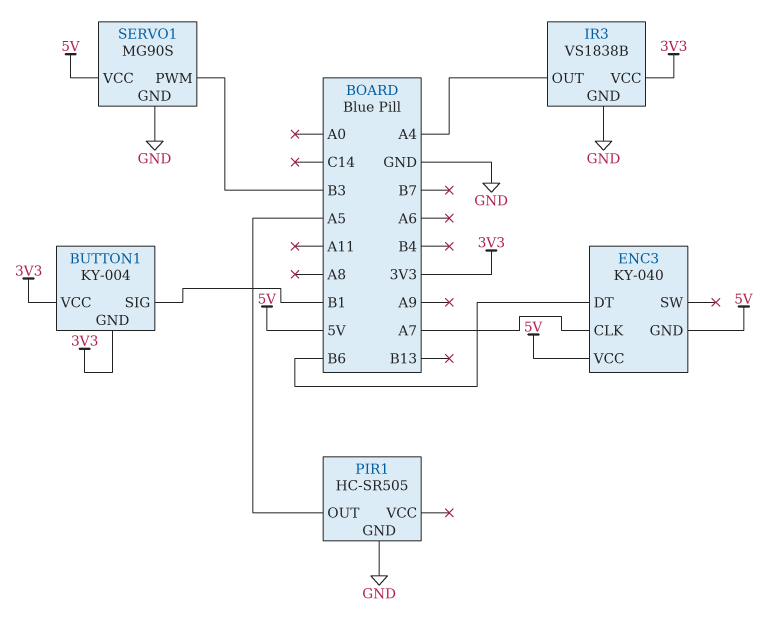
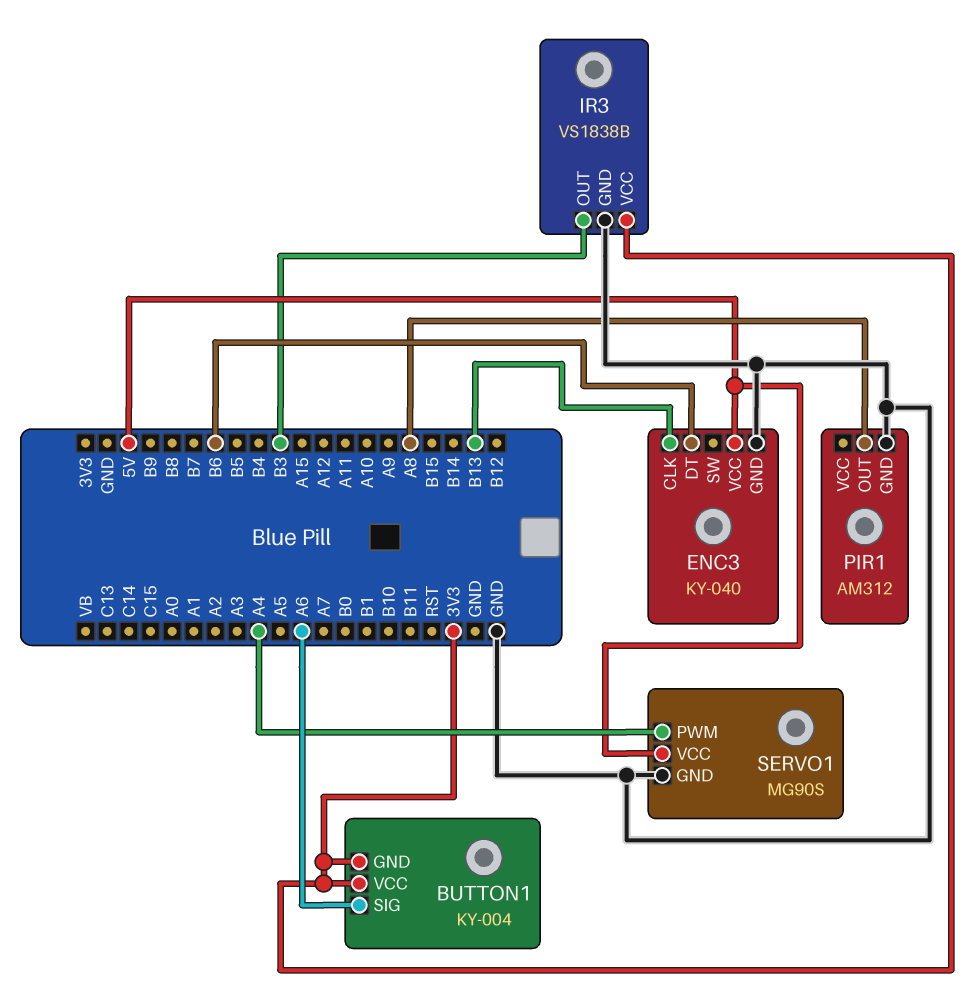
BUTTON1 pin SIG: B1 -> A6
ENC3 pin CLK: A7 -> B13
ENC3 pin GND: 5V -> GND
IR3 pin OUT: A4 -> B3
PIR1: HC-SR505 -> AM312
PIR1 pin OUT: A5 -> A8
SERVO1 pin PWM: B3 -> A4

